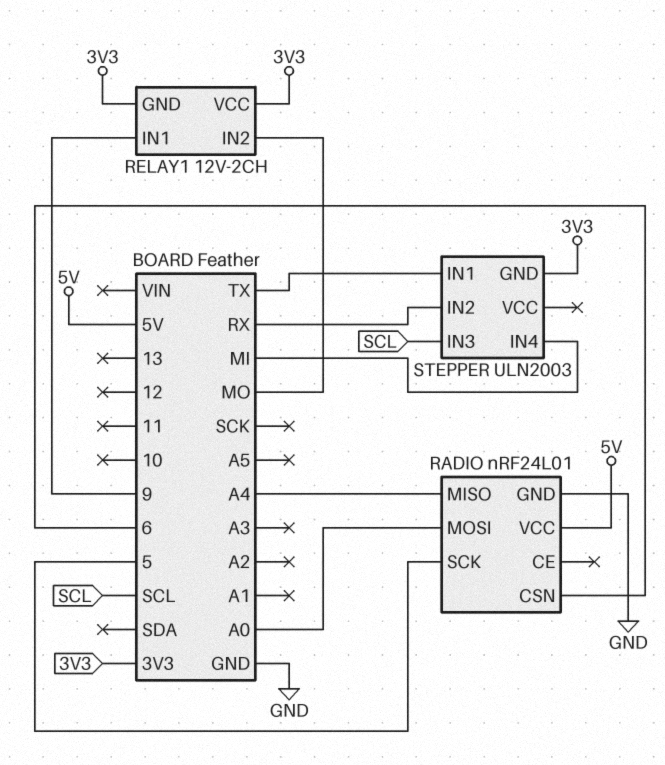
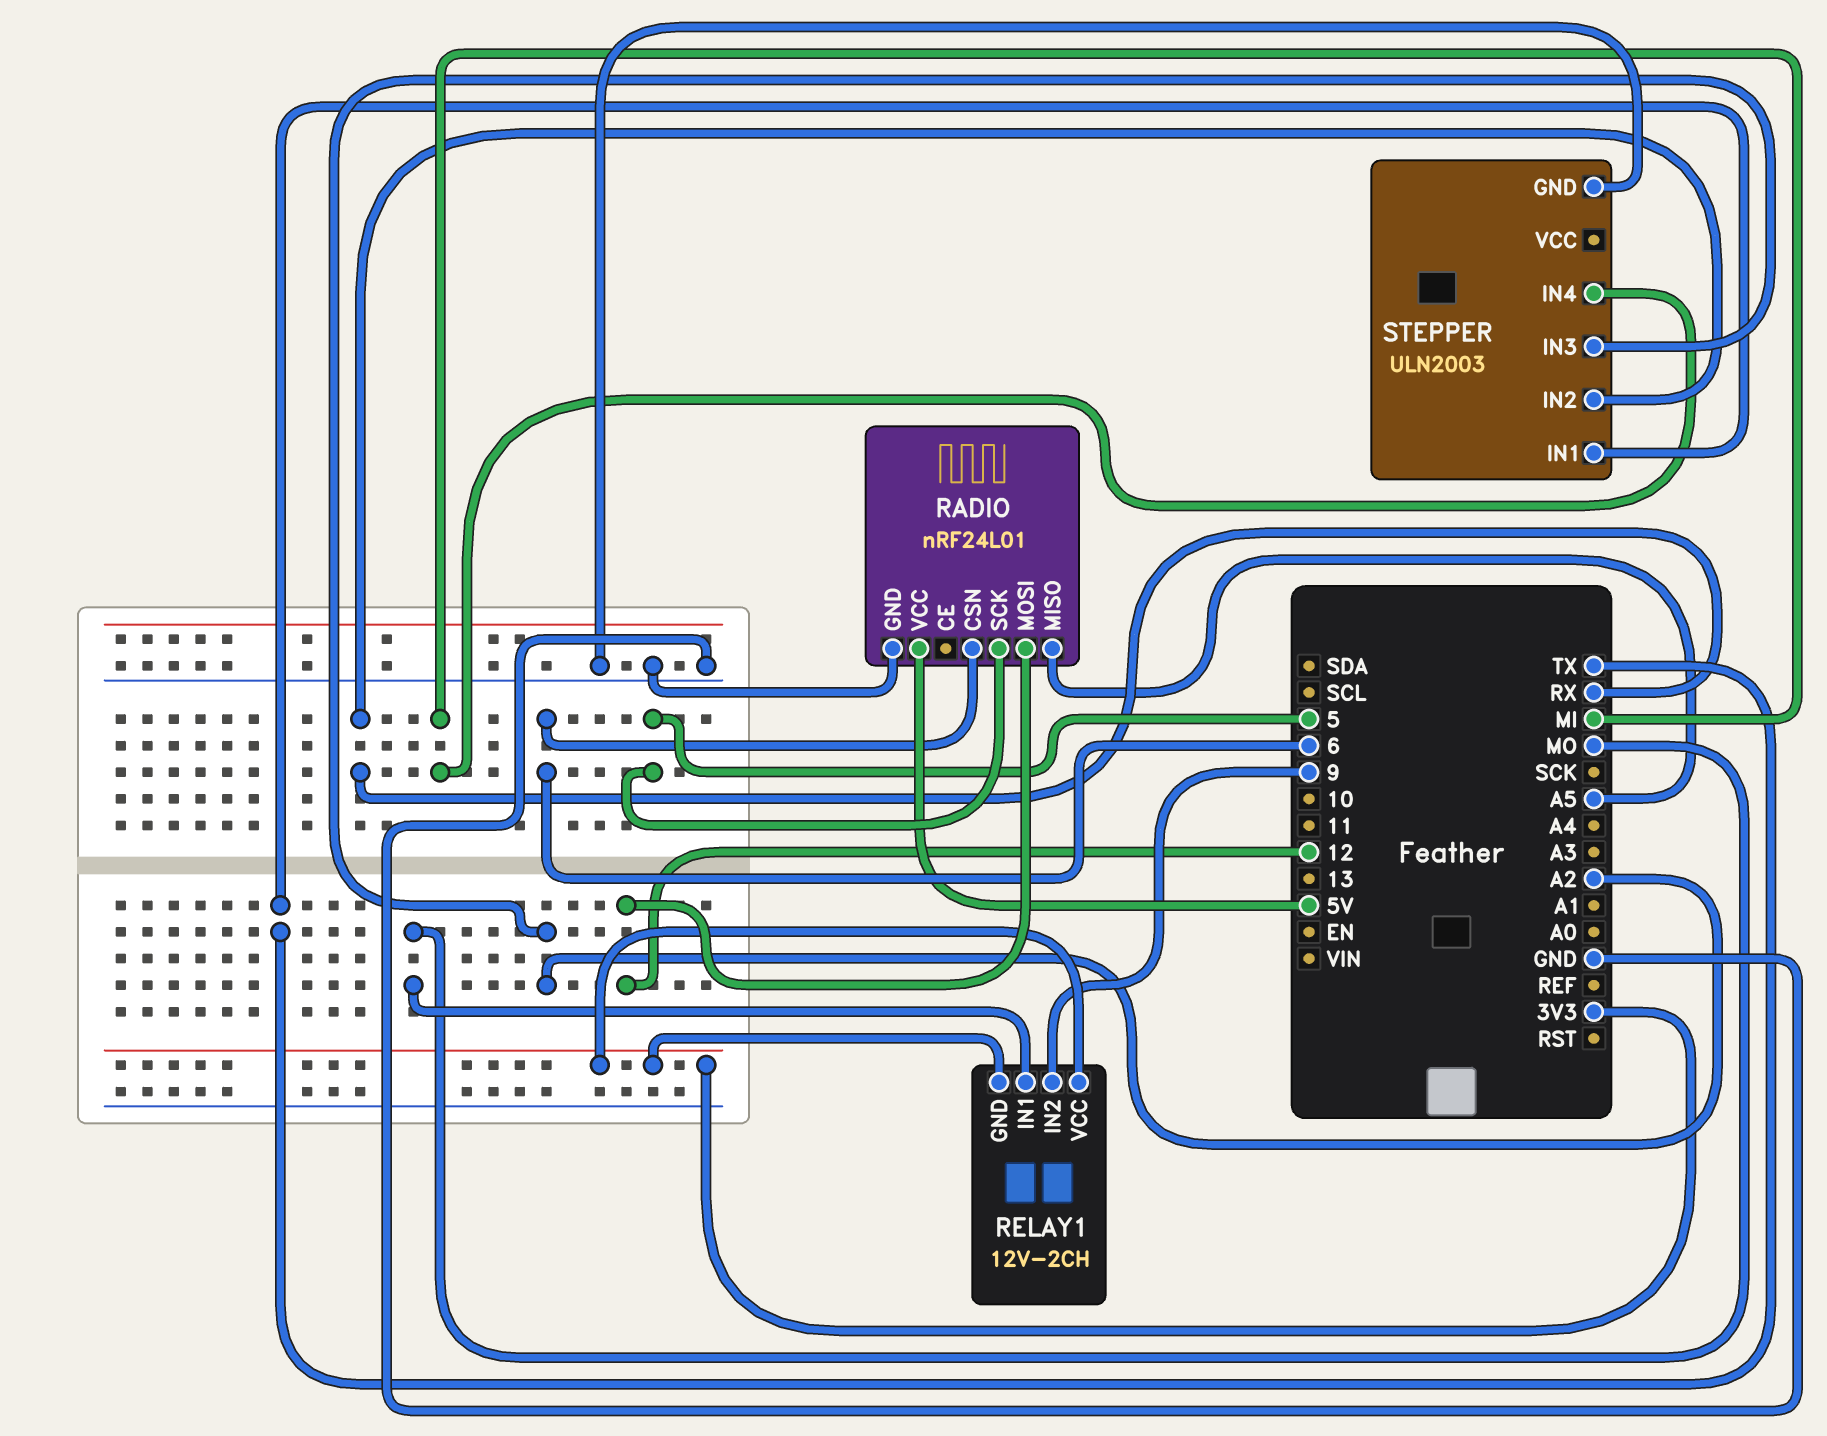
RADIO pin MISO: A4 -> A5
RADIO pin MOSI: A0 -> 12
RELAY1 pin IN1: 9 -> MO
RELAY1 pin IN2: MO -> 9
STEPPER pin GND: 3V3 -> GND
STEPPER pin IN3: SCL -> A2

